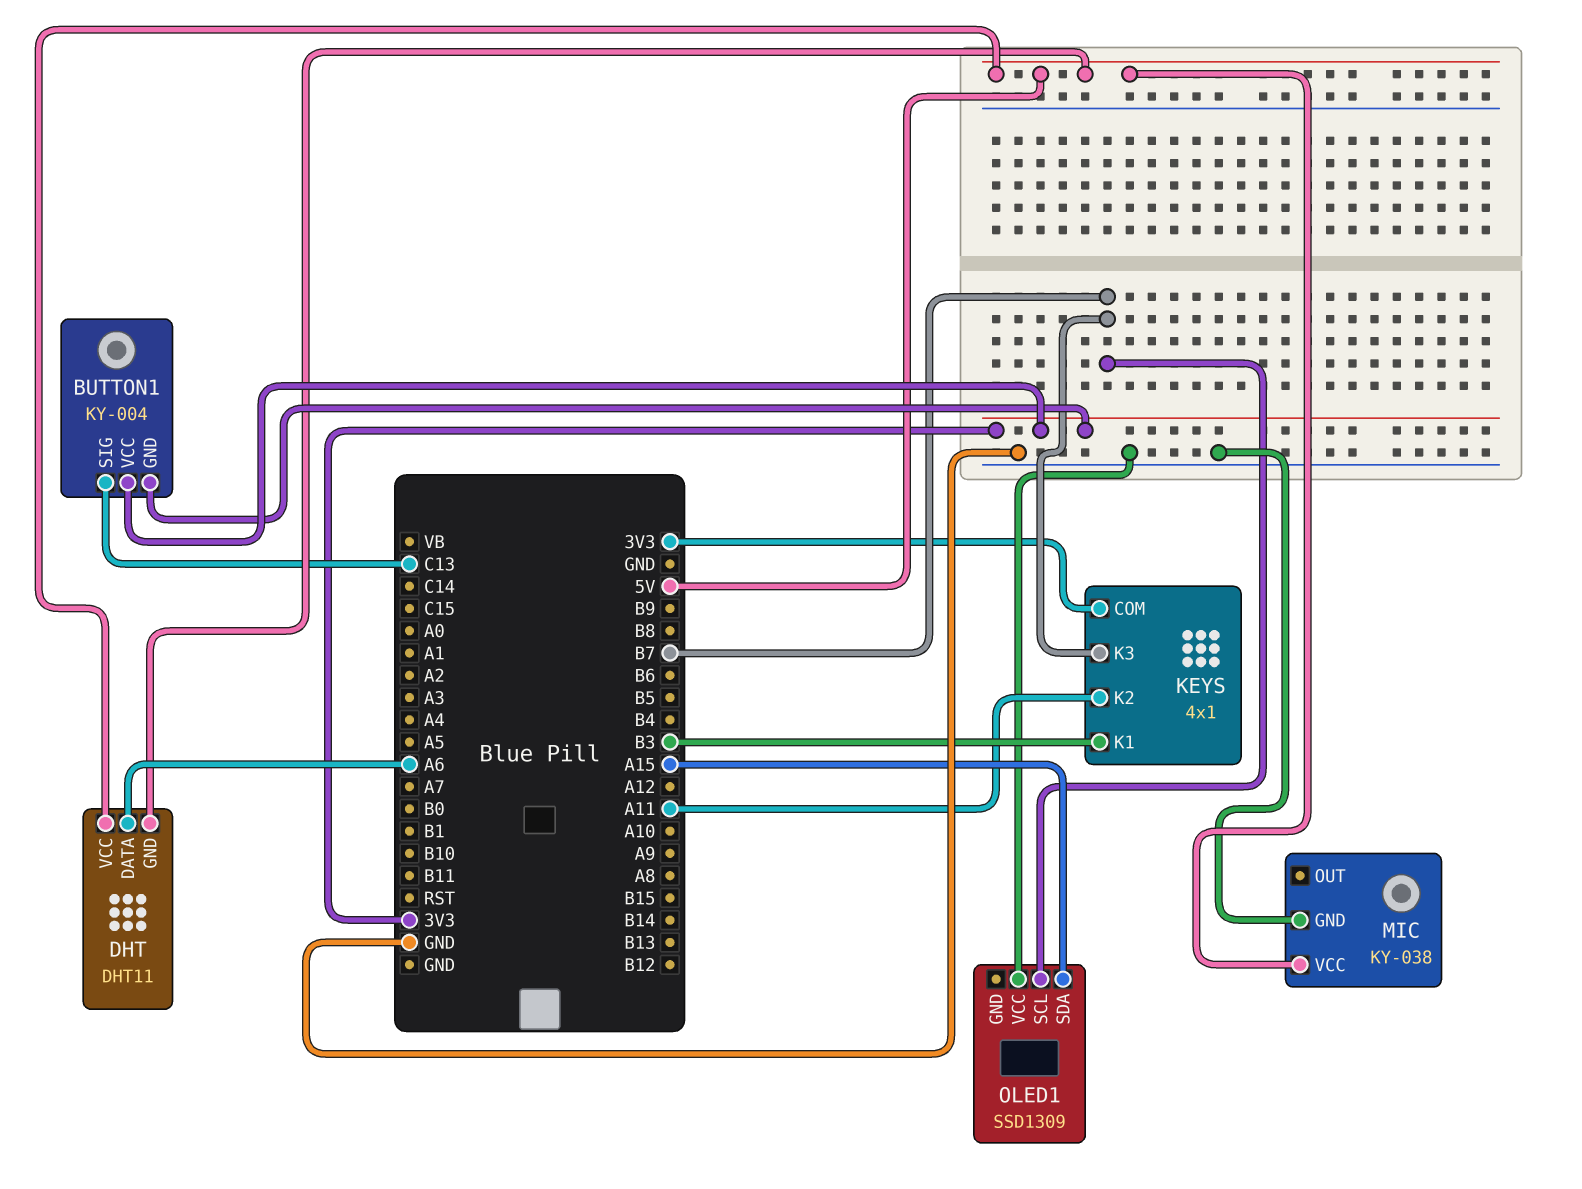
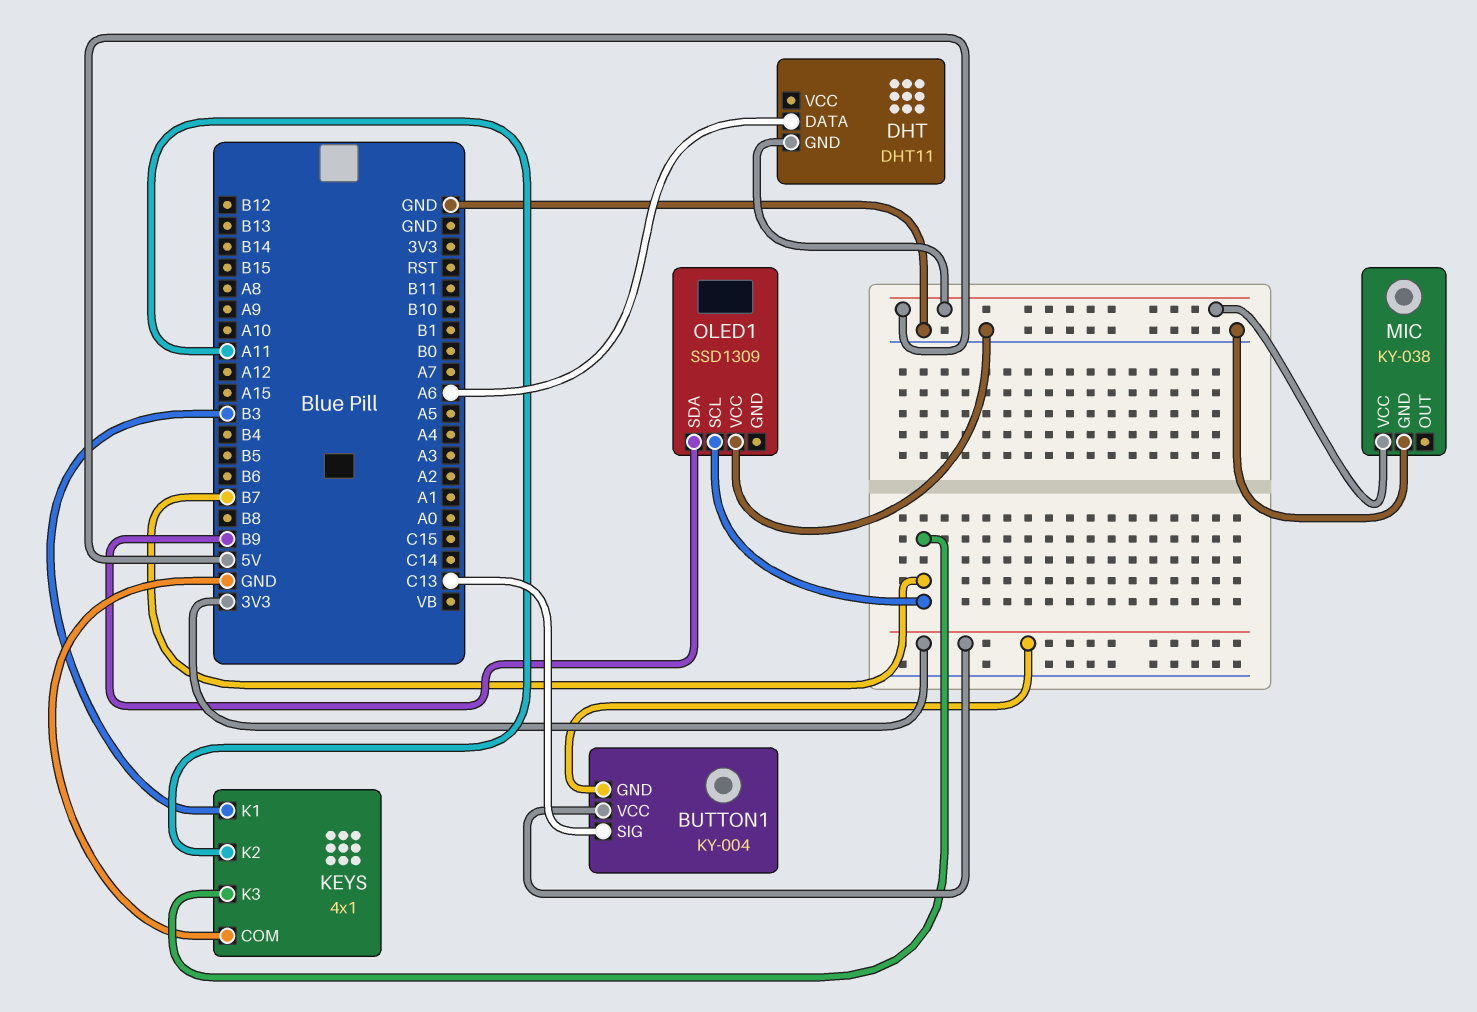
DHT pin VCC: 5V -> none
KEYS pin COM: 3V3 -> GND
OLED1 pin SDA: A15 -> B9

